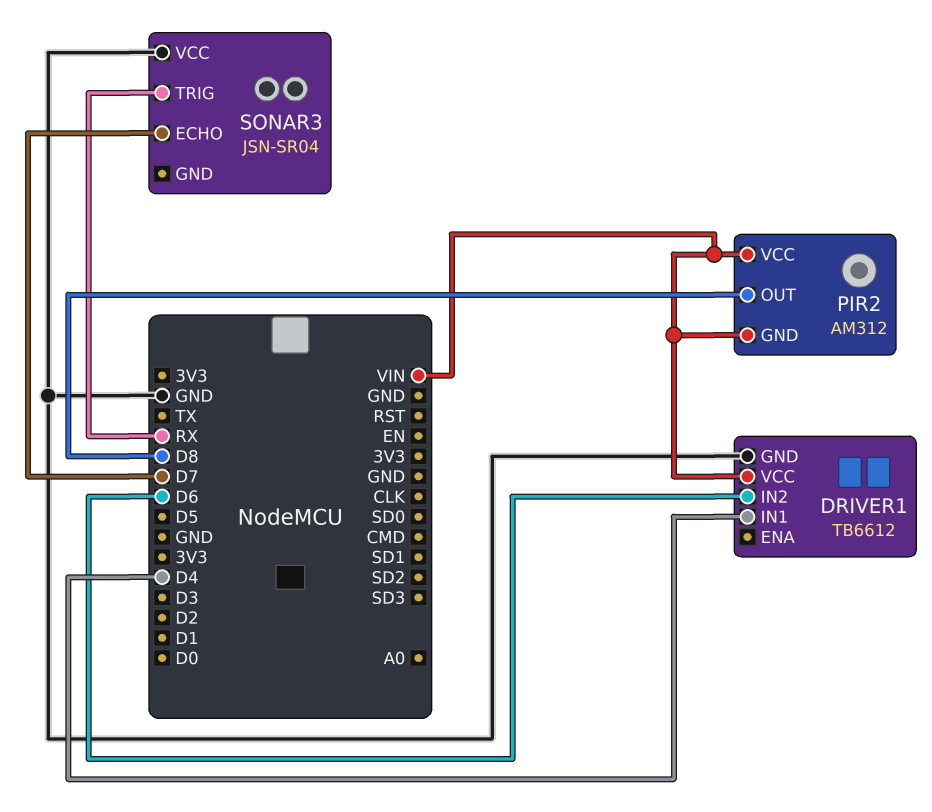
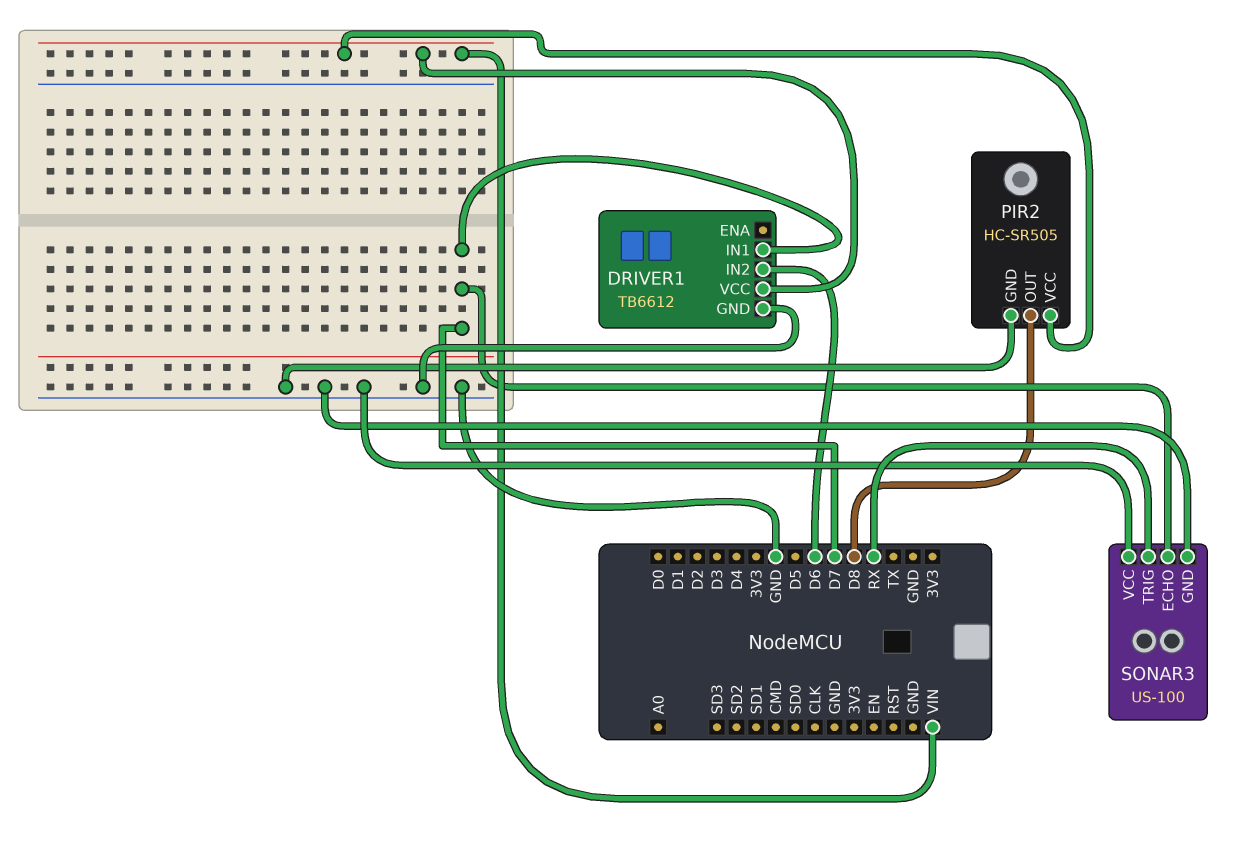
DRIVER1 pin IN1: D4 -> D7
PIR2: AM312 -> HC-SR505
PIR2 pin GND: VIN -> GND
SONAR3: JSN-SR04 -> US-100
SONAR3 pin GND: none -> GND

